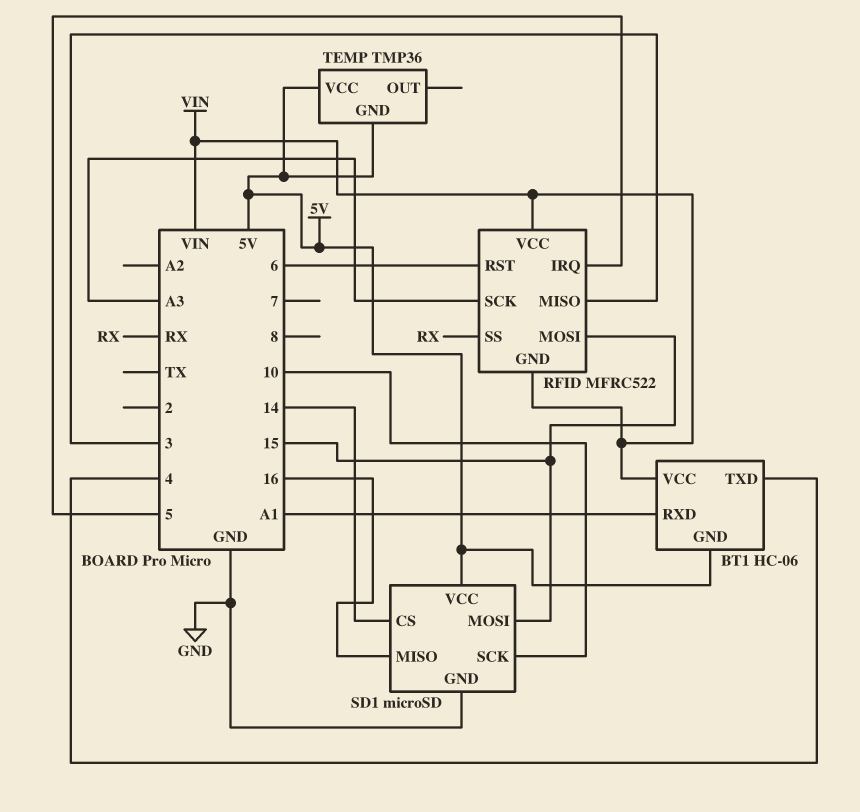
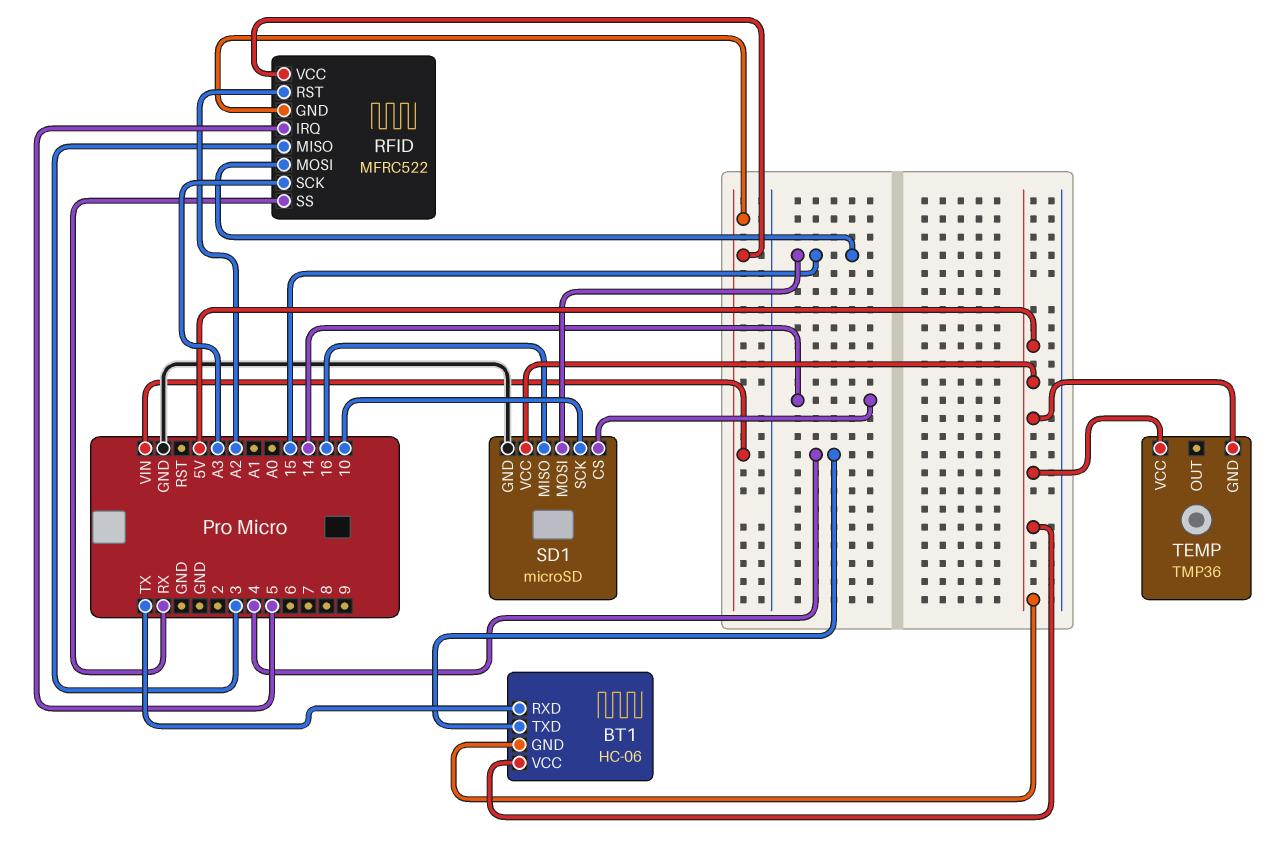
BT1 pin RXD: A1 -> TX
BT1 pin VCC: VIN -> 5V
RFID pin RST: 6 -> A2

